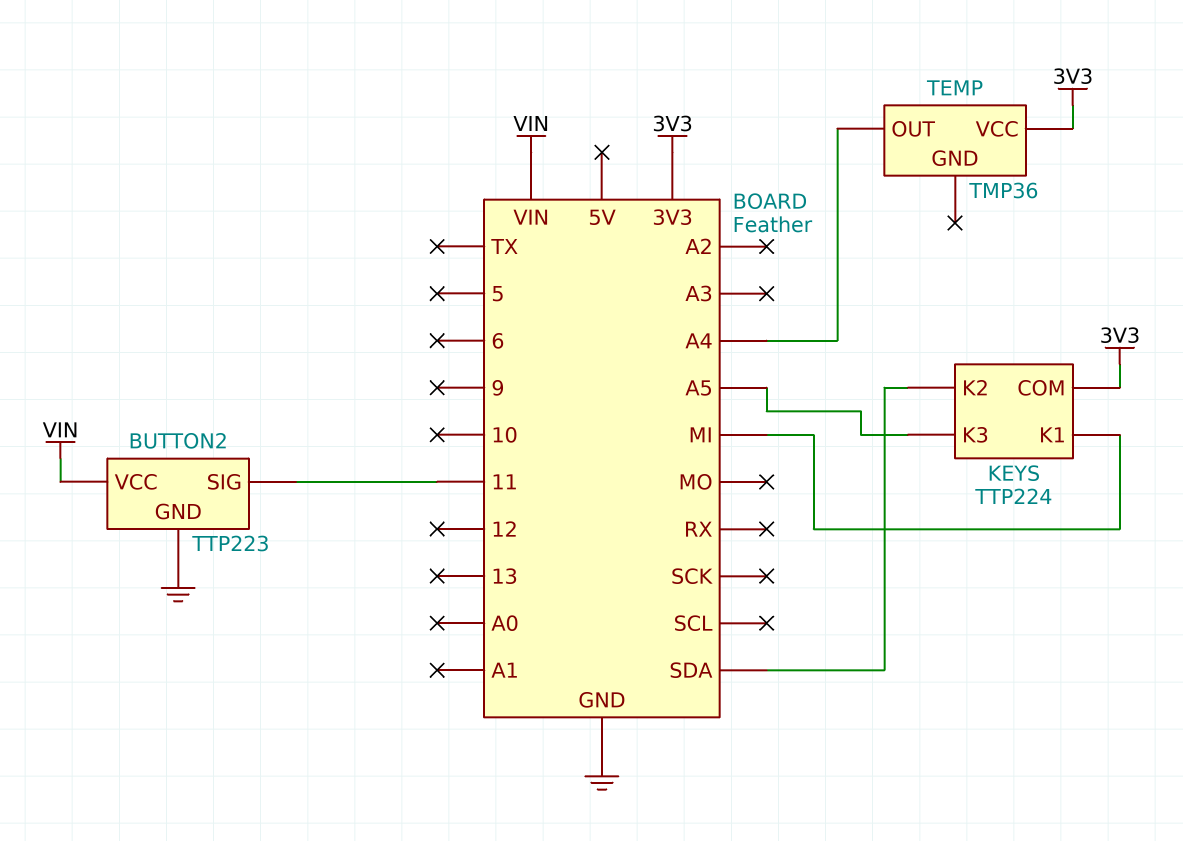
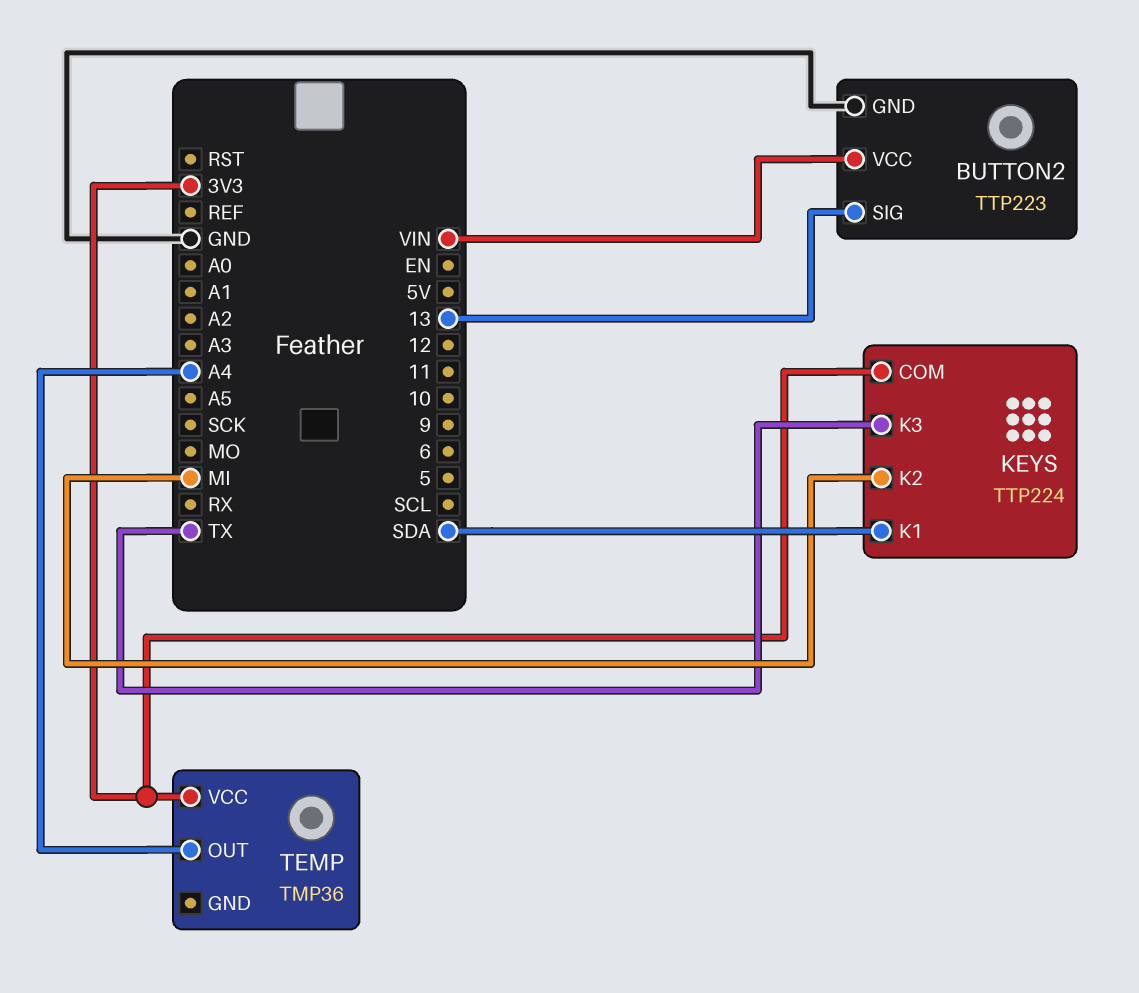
BUTTON2 pin SIG: 11 -> 13
KEYS pin K1: MI -> SDA
KEYS pin K2: SDA -> MI
KEYS pin K3: A5 -> TX

